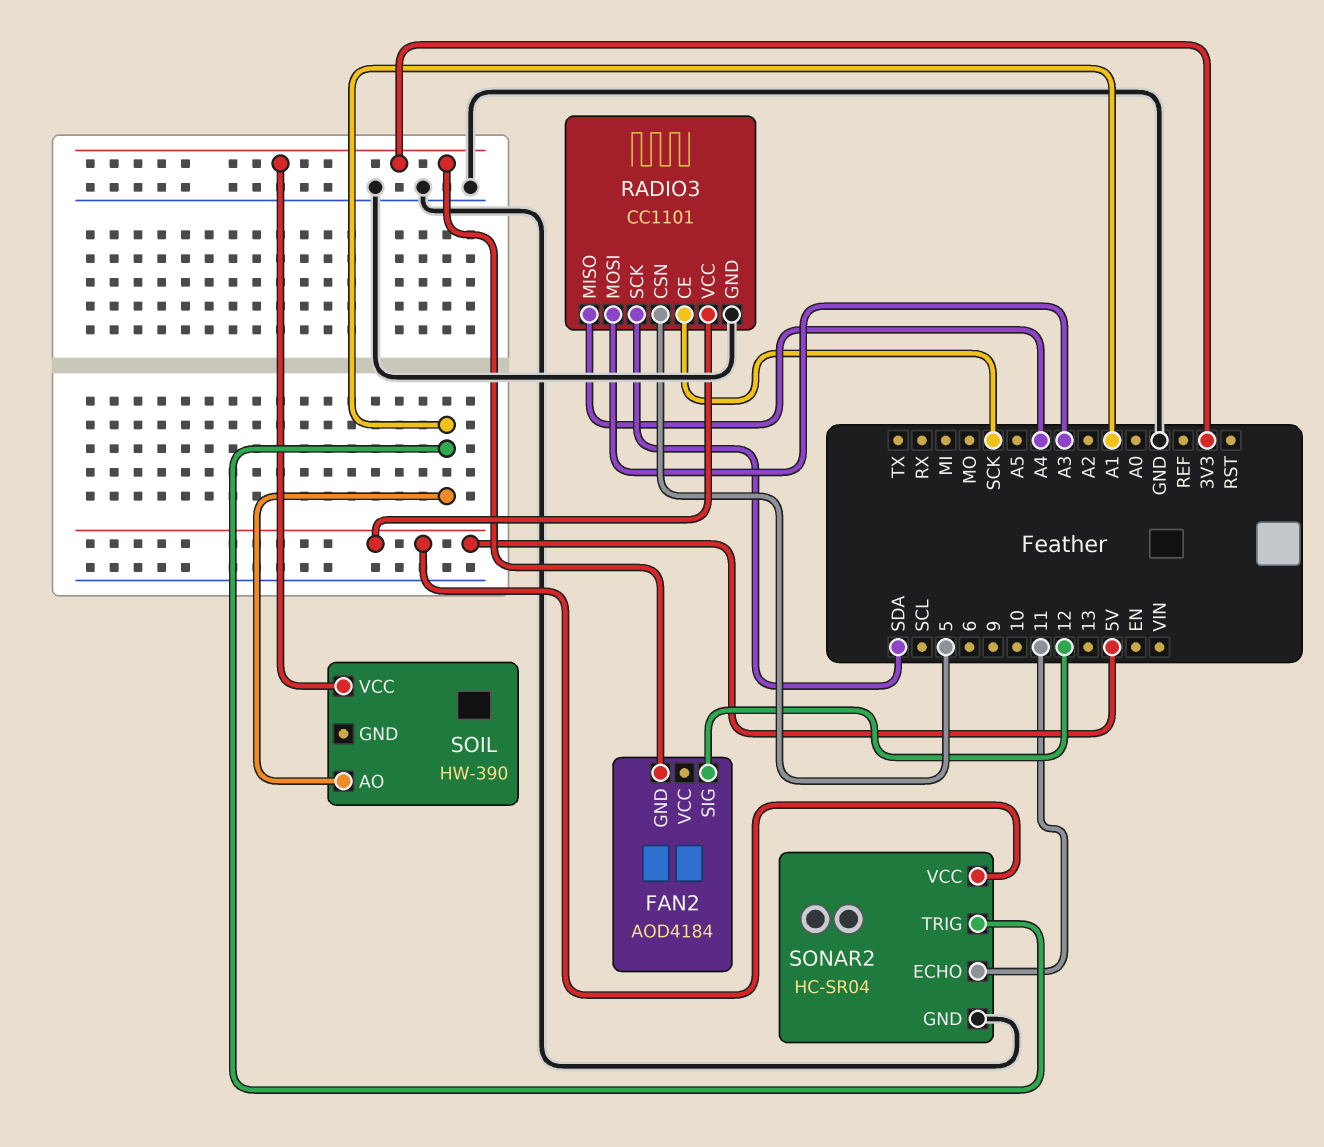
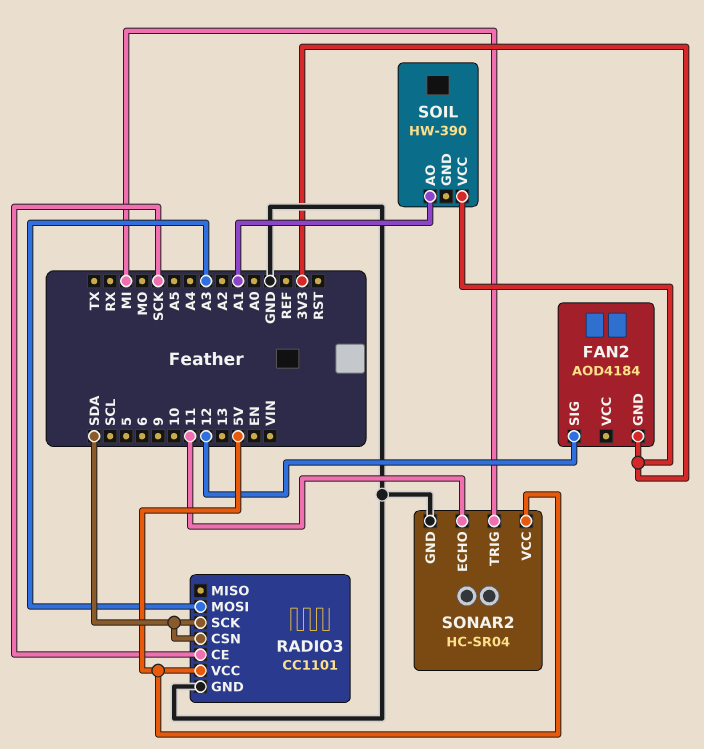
RADIO3 pin CSN: 5 -> SDA
RADIO3 pin MISO: A4 -> none
SONAR2 pin TRIG: A1 -> MI

